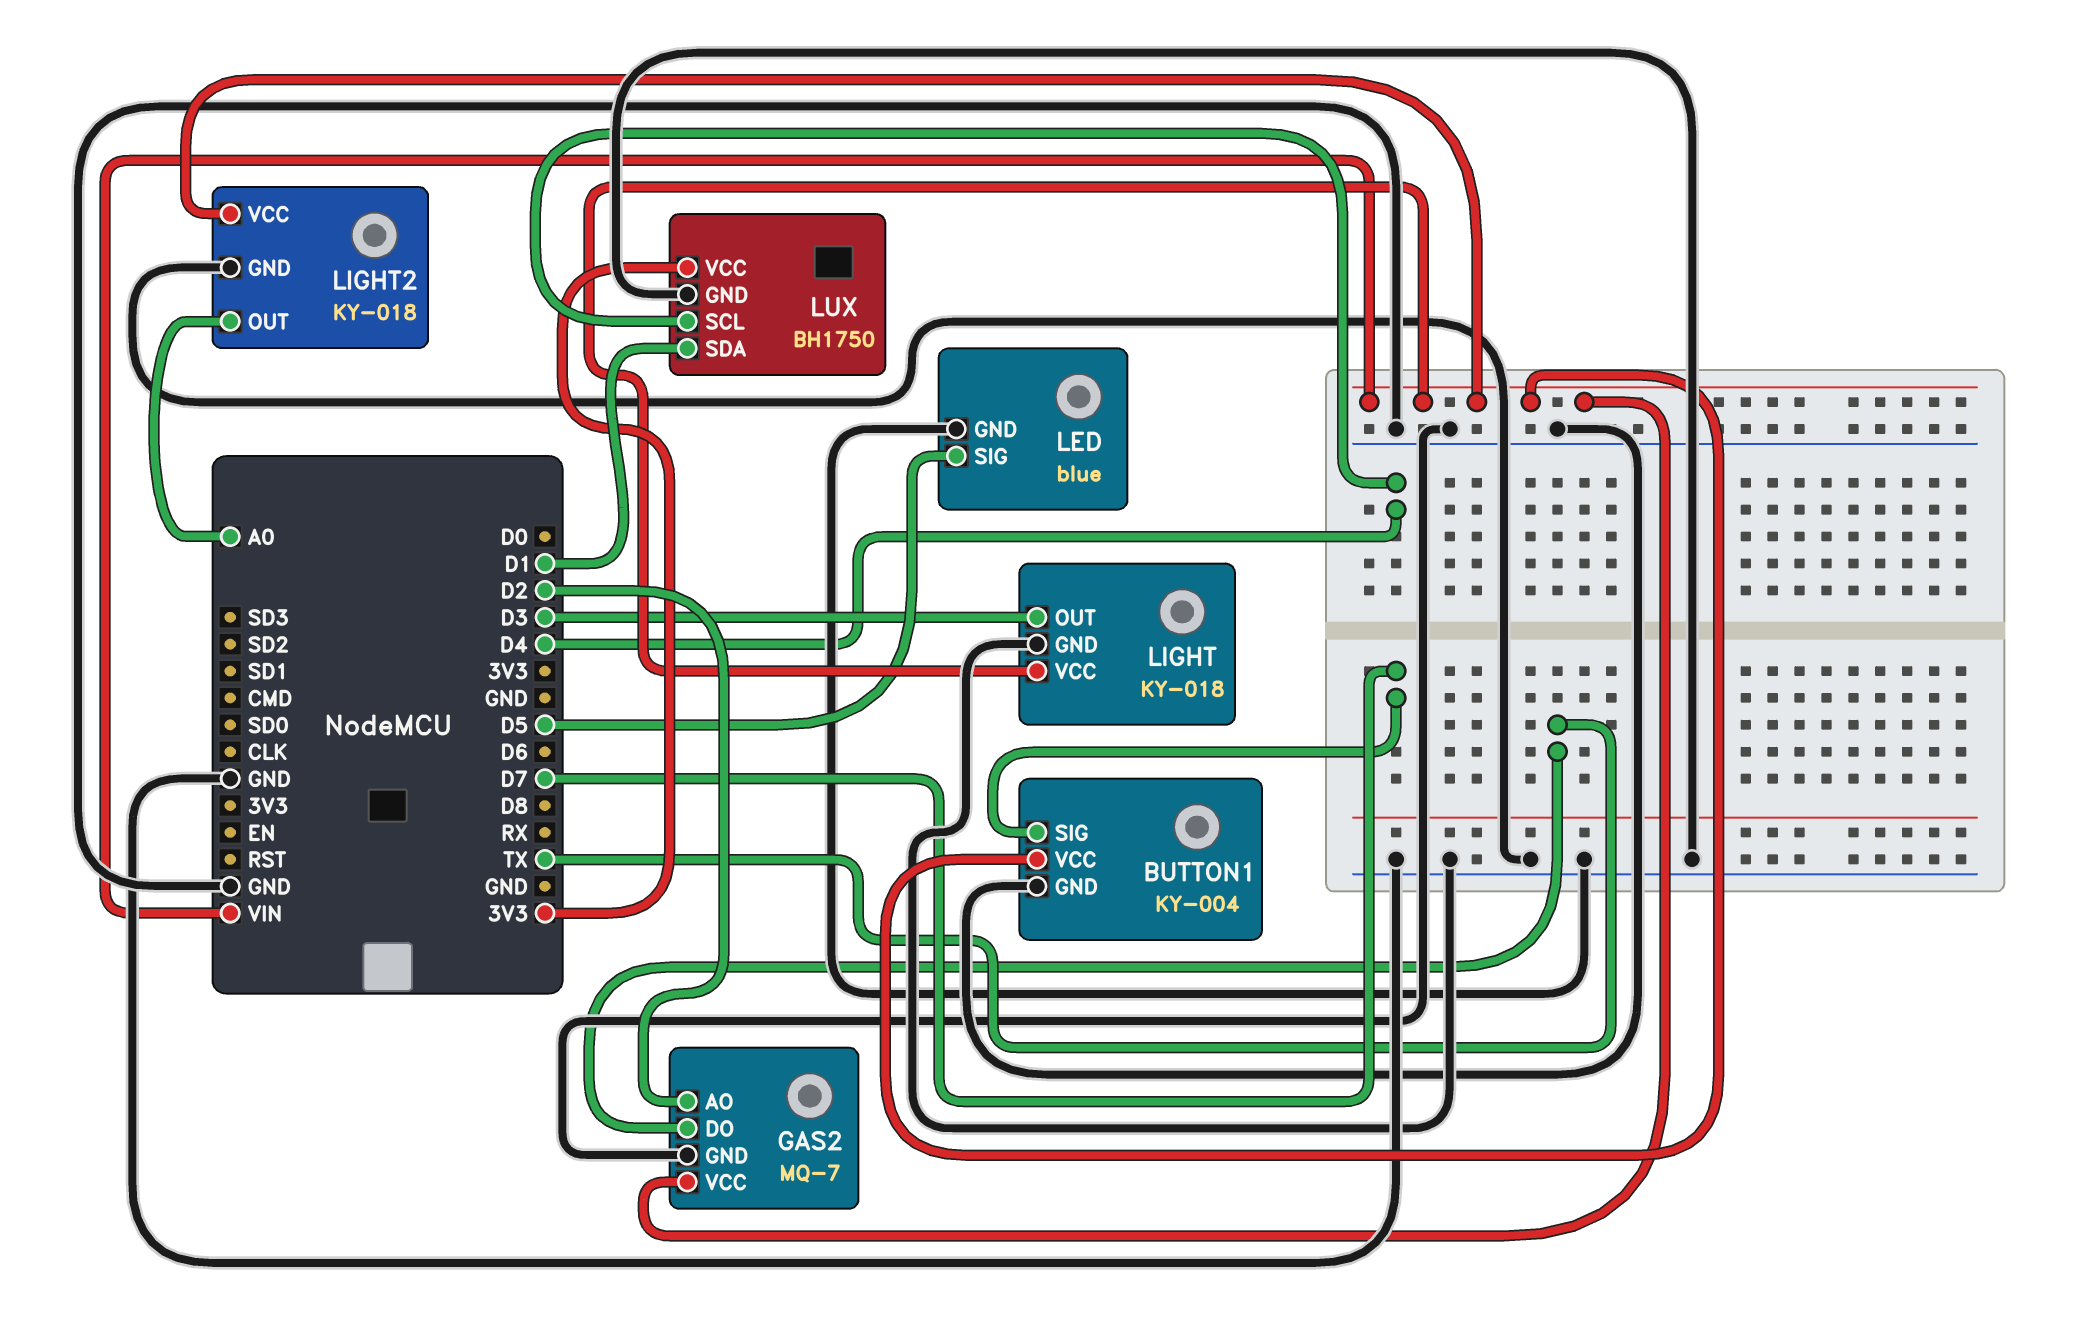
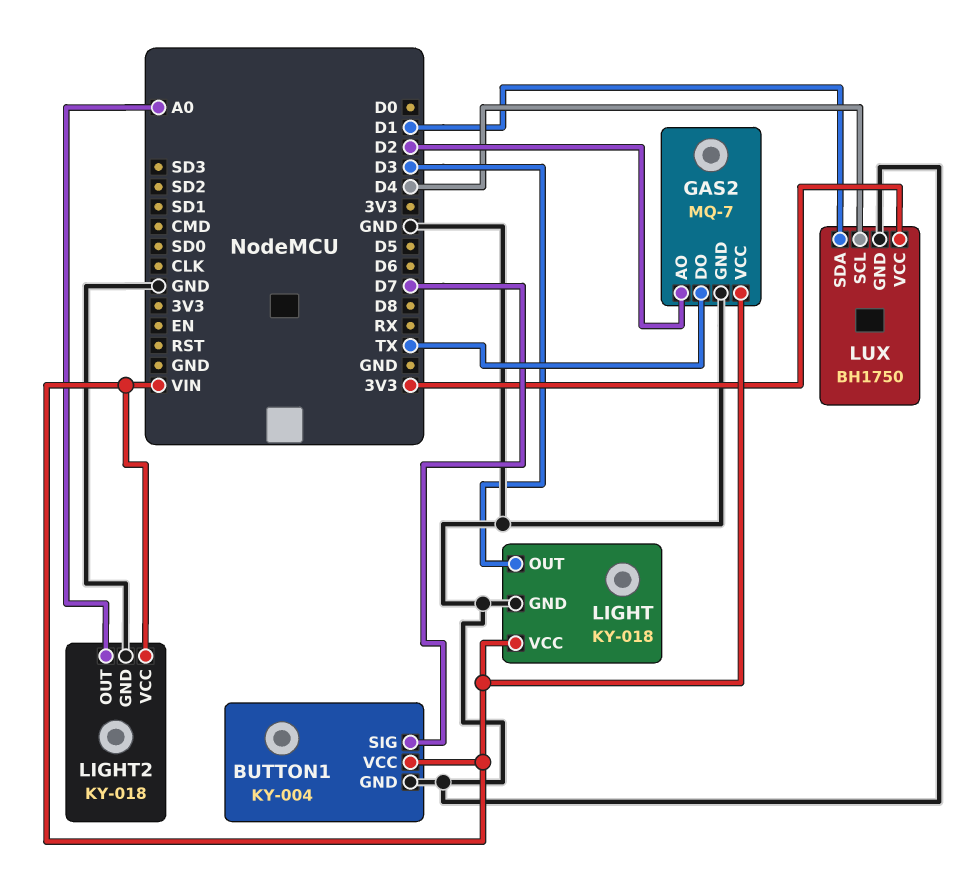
LED: blue -> none
LED pin GND: GND -> none
LED pin SIG: D5 -> none

